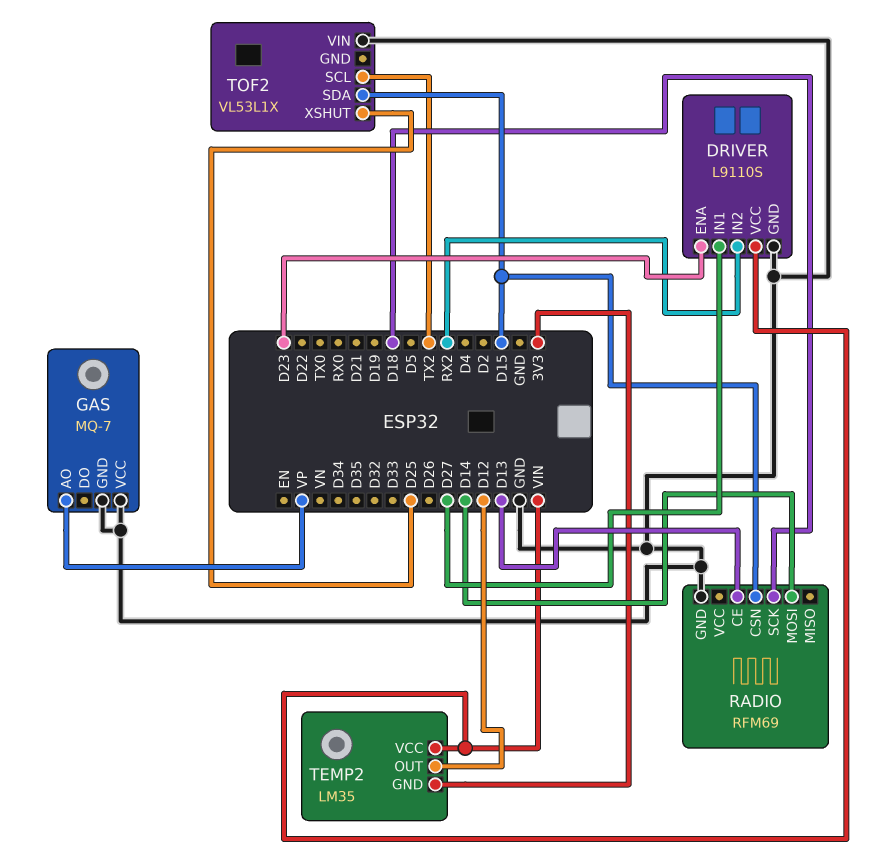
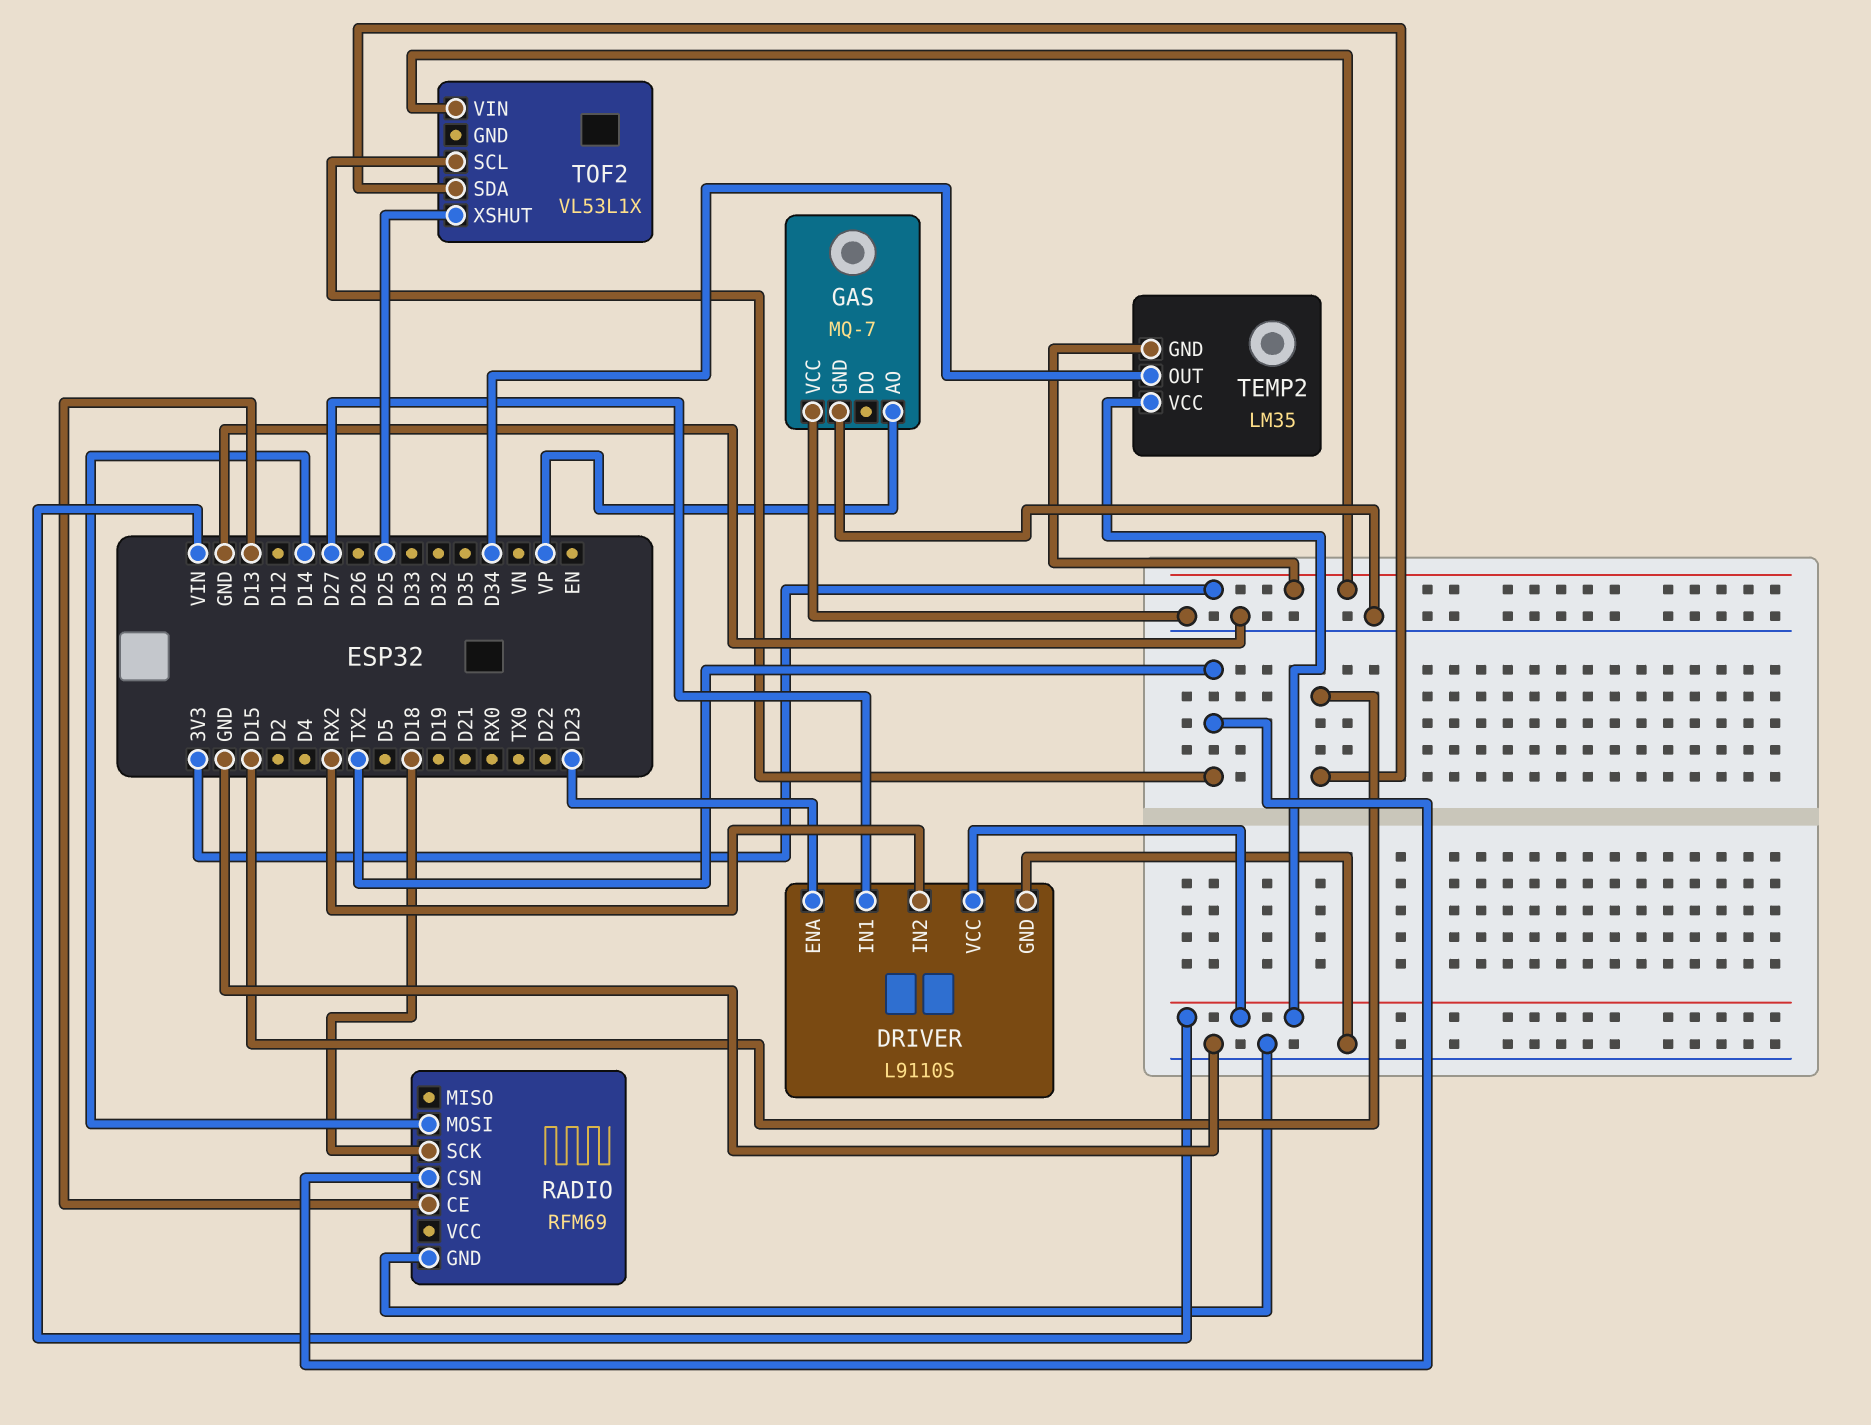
RADIO pin CSN: D15 -> TX2
TEMP2 pin OUT: D12 -> D34
TOF2 pin VIN: GND -> 3V3

